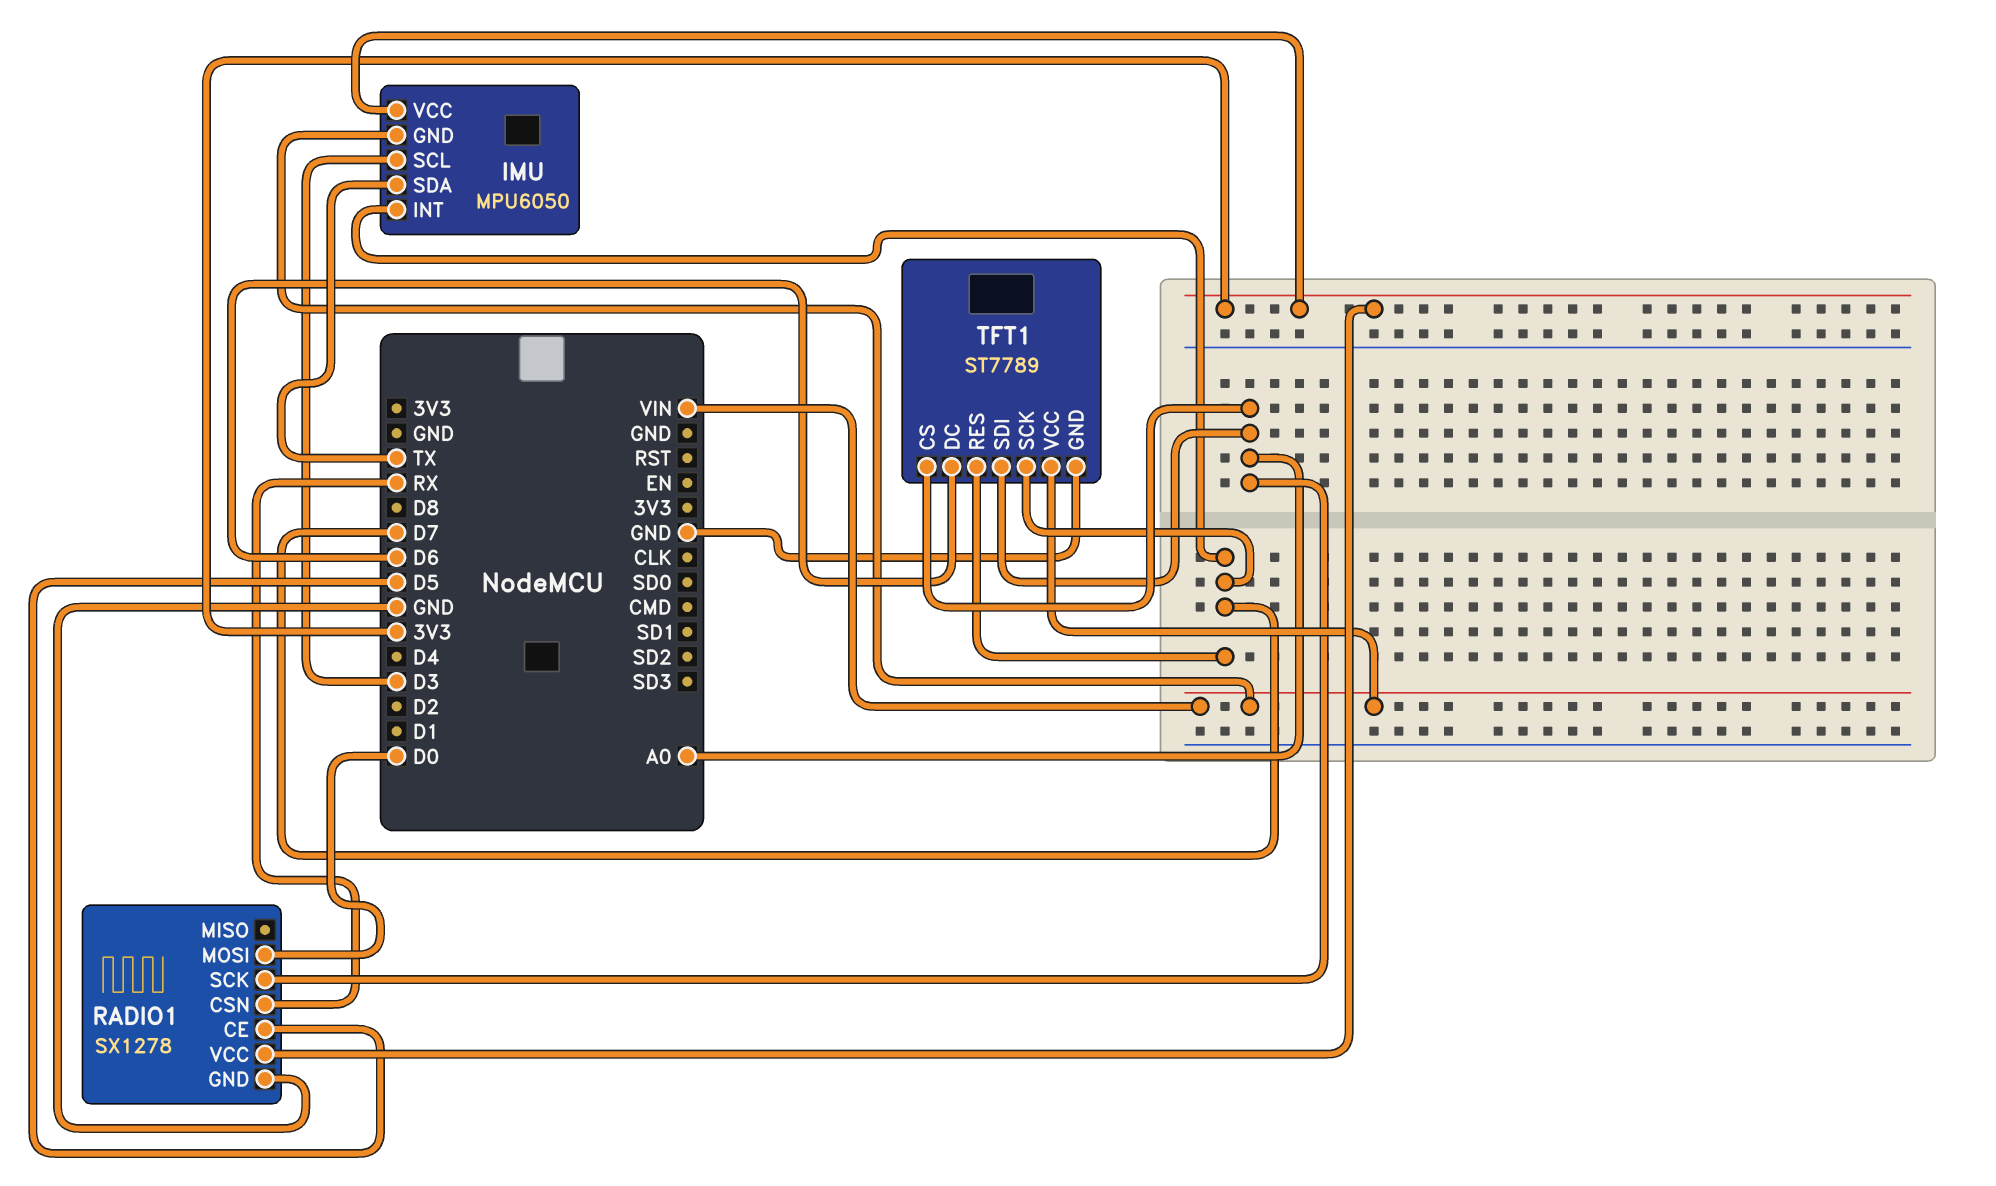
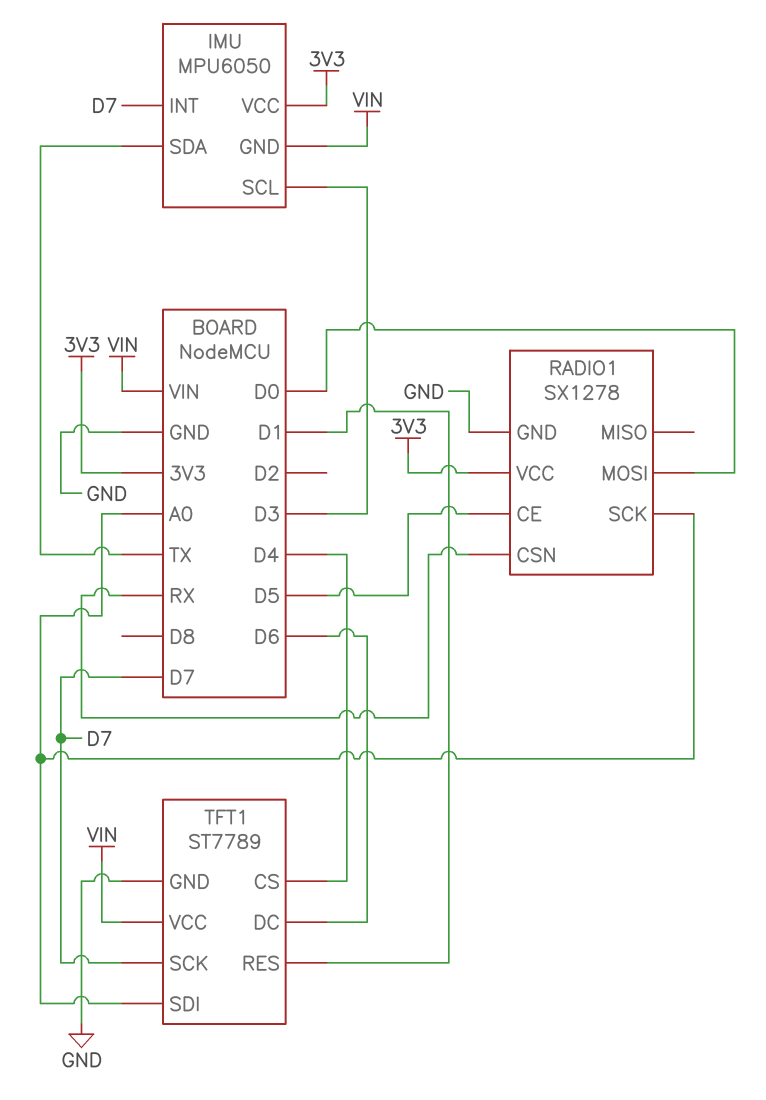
TFT1 pin CS: A0 -> D4
TFT1 pin RES: D7 -> D1

